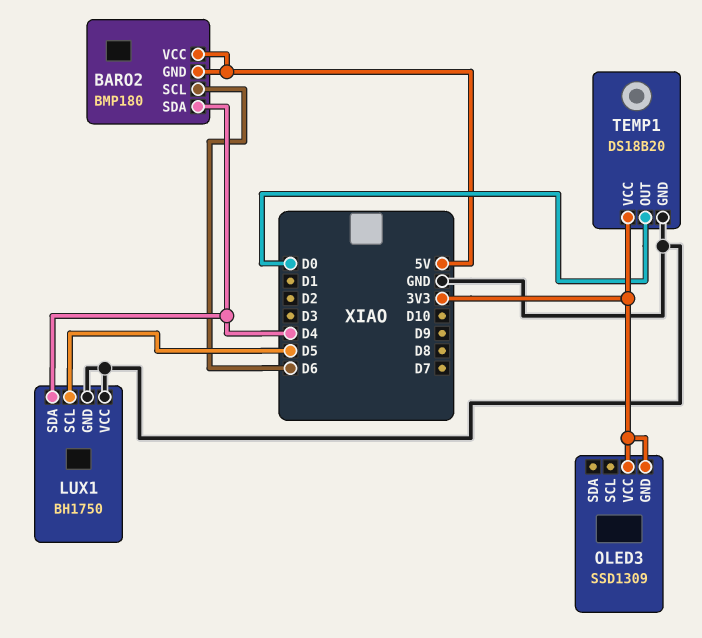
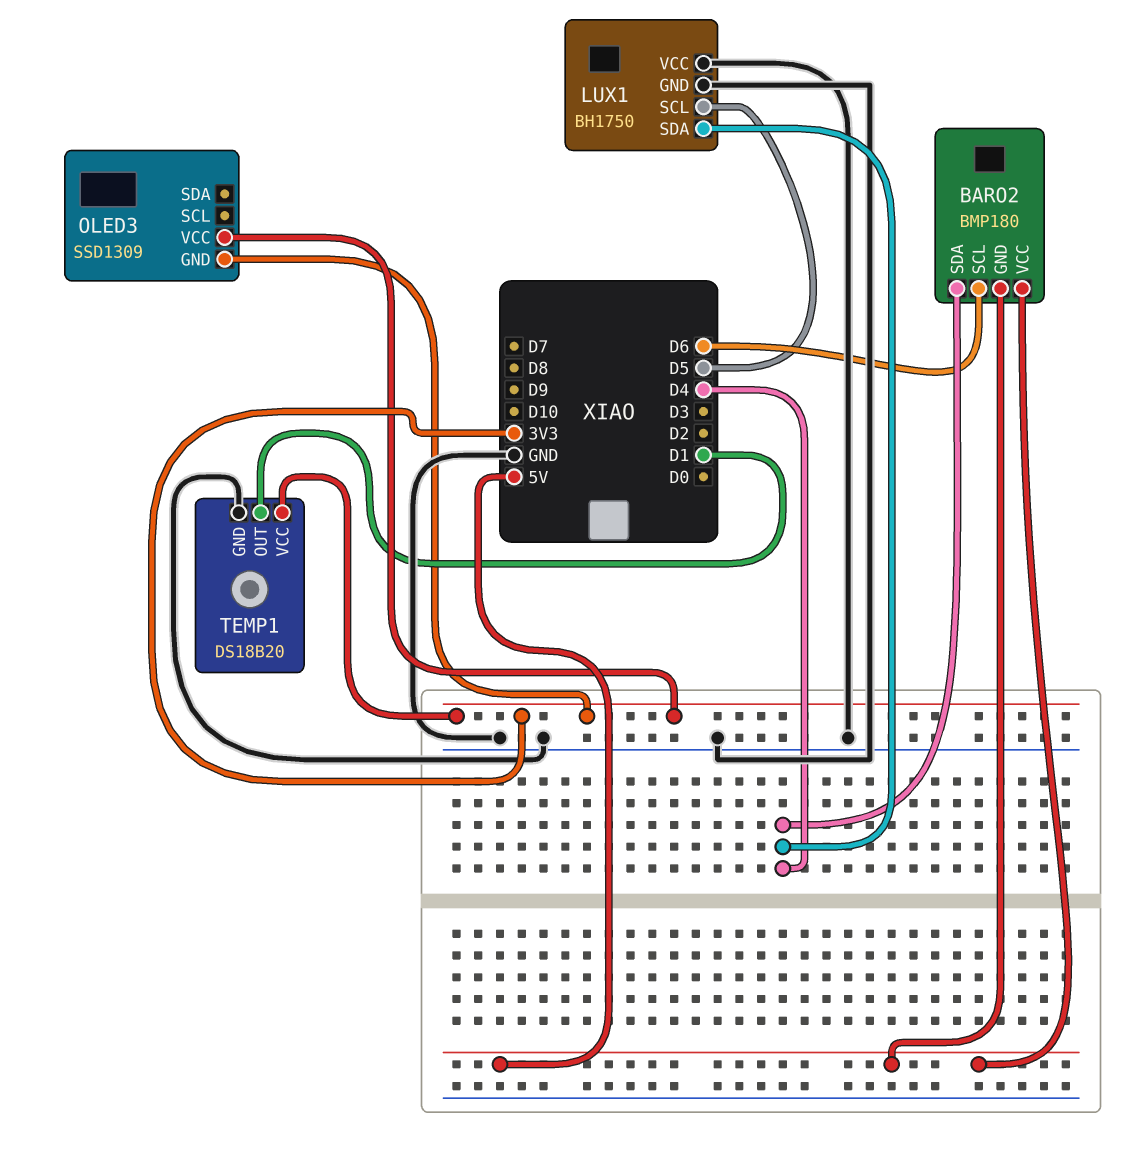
TEMP1 pin OUT: D0 -> D1

